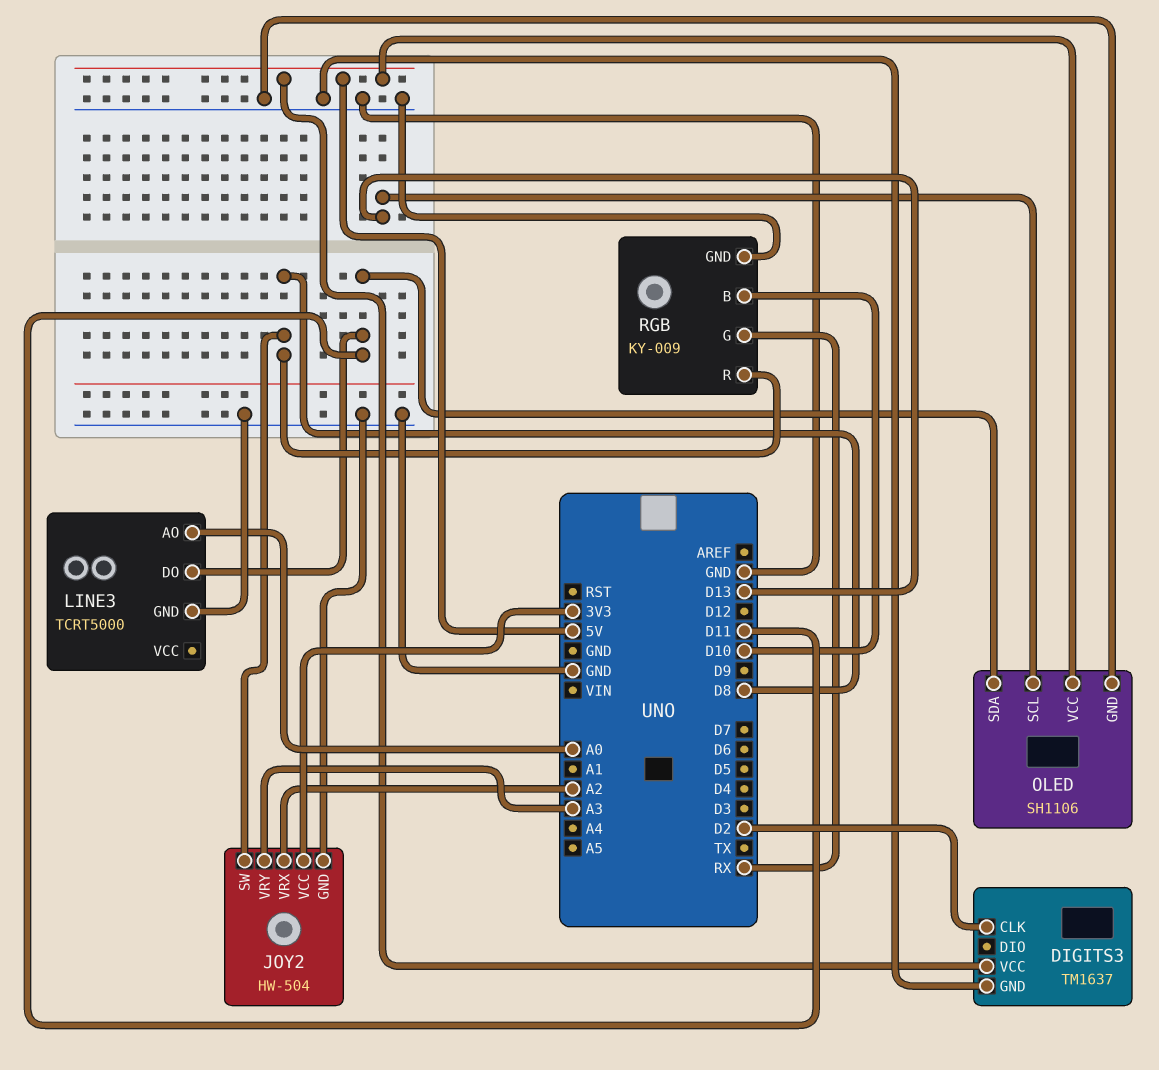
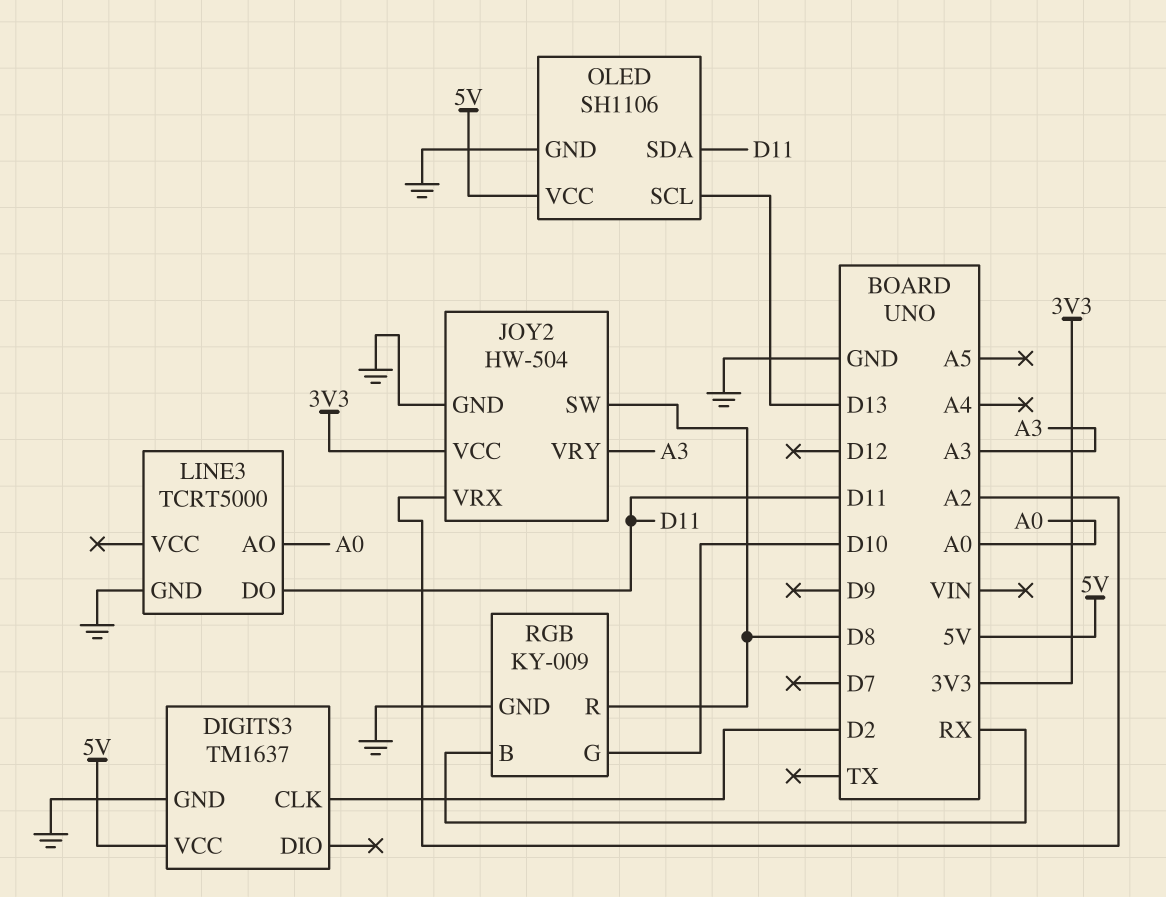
RGB pin B: D10 -> RX
RGB pin G: RX -> D10

